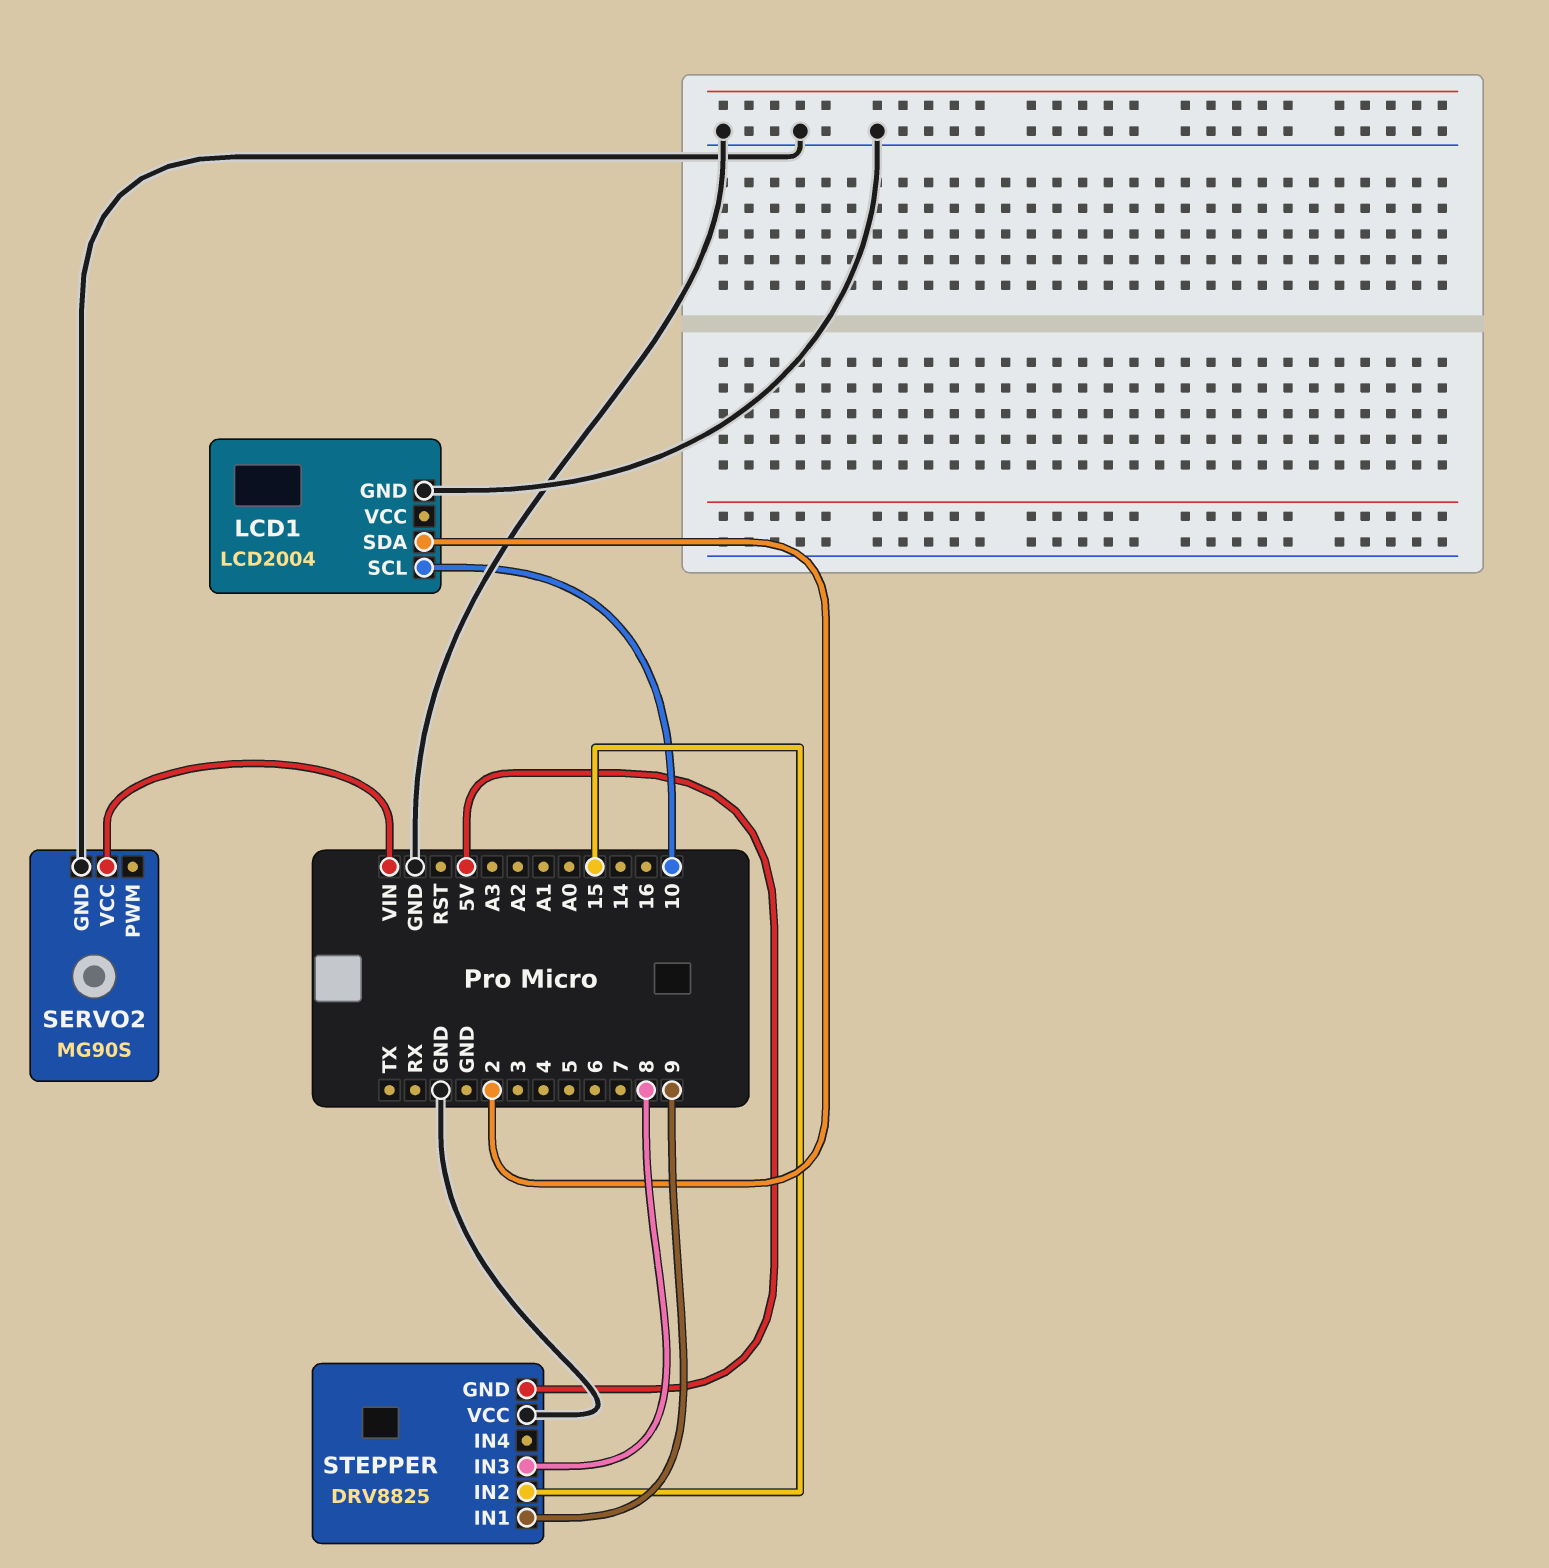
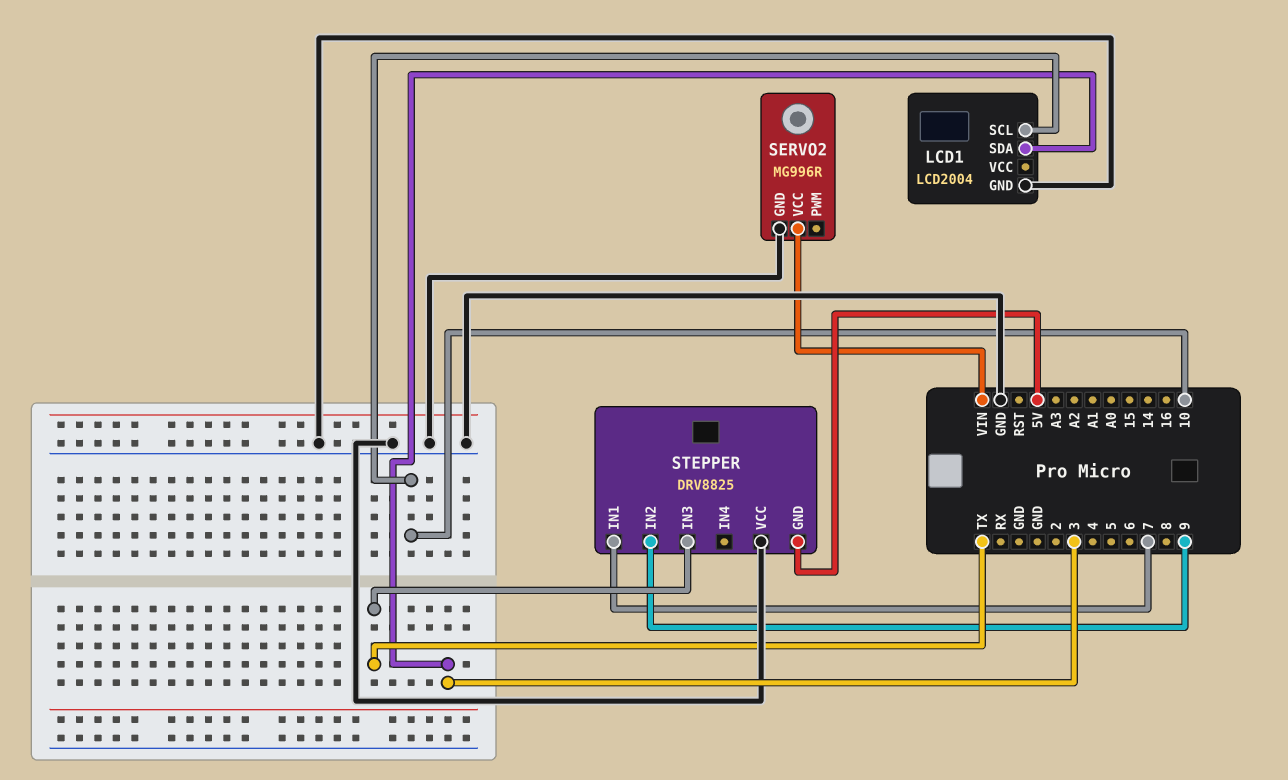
LCD1 pin SDA: 2 -> 3
SERVO2: MG90S -> MG996R
STEPPER pin IN1: 9 -> 7
STEPPER pin IN2: 15 -> 9
STEPPER pin IN3: 8 -> TX

